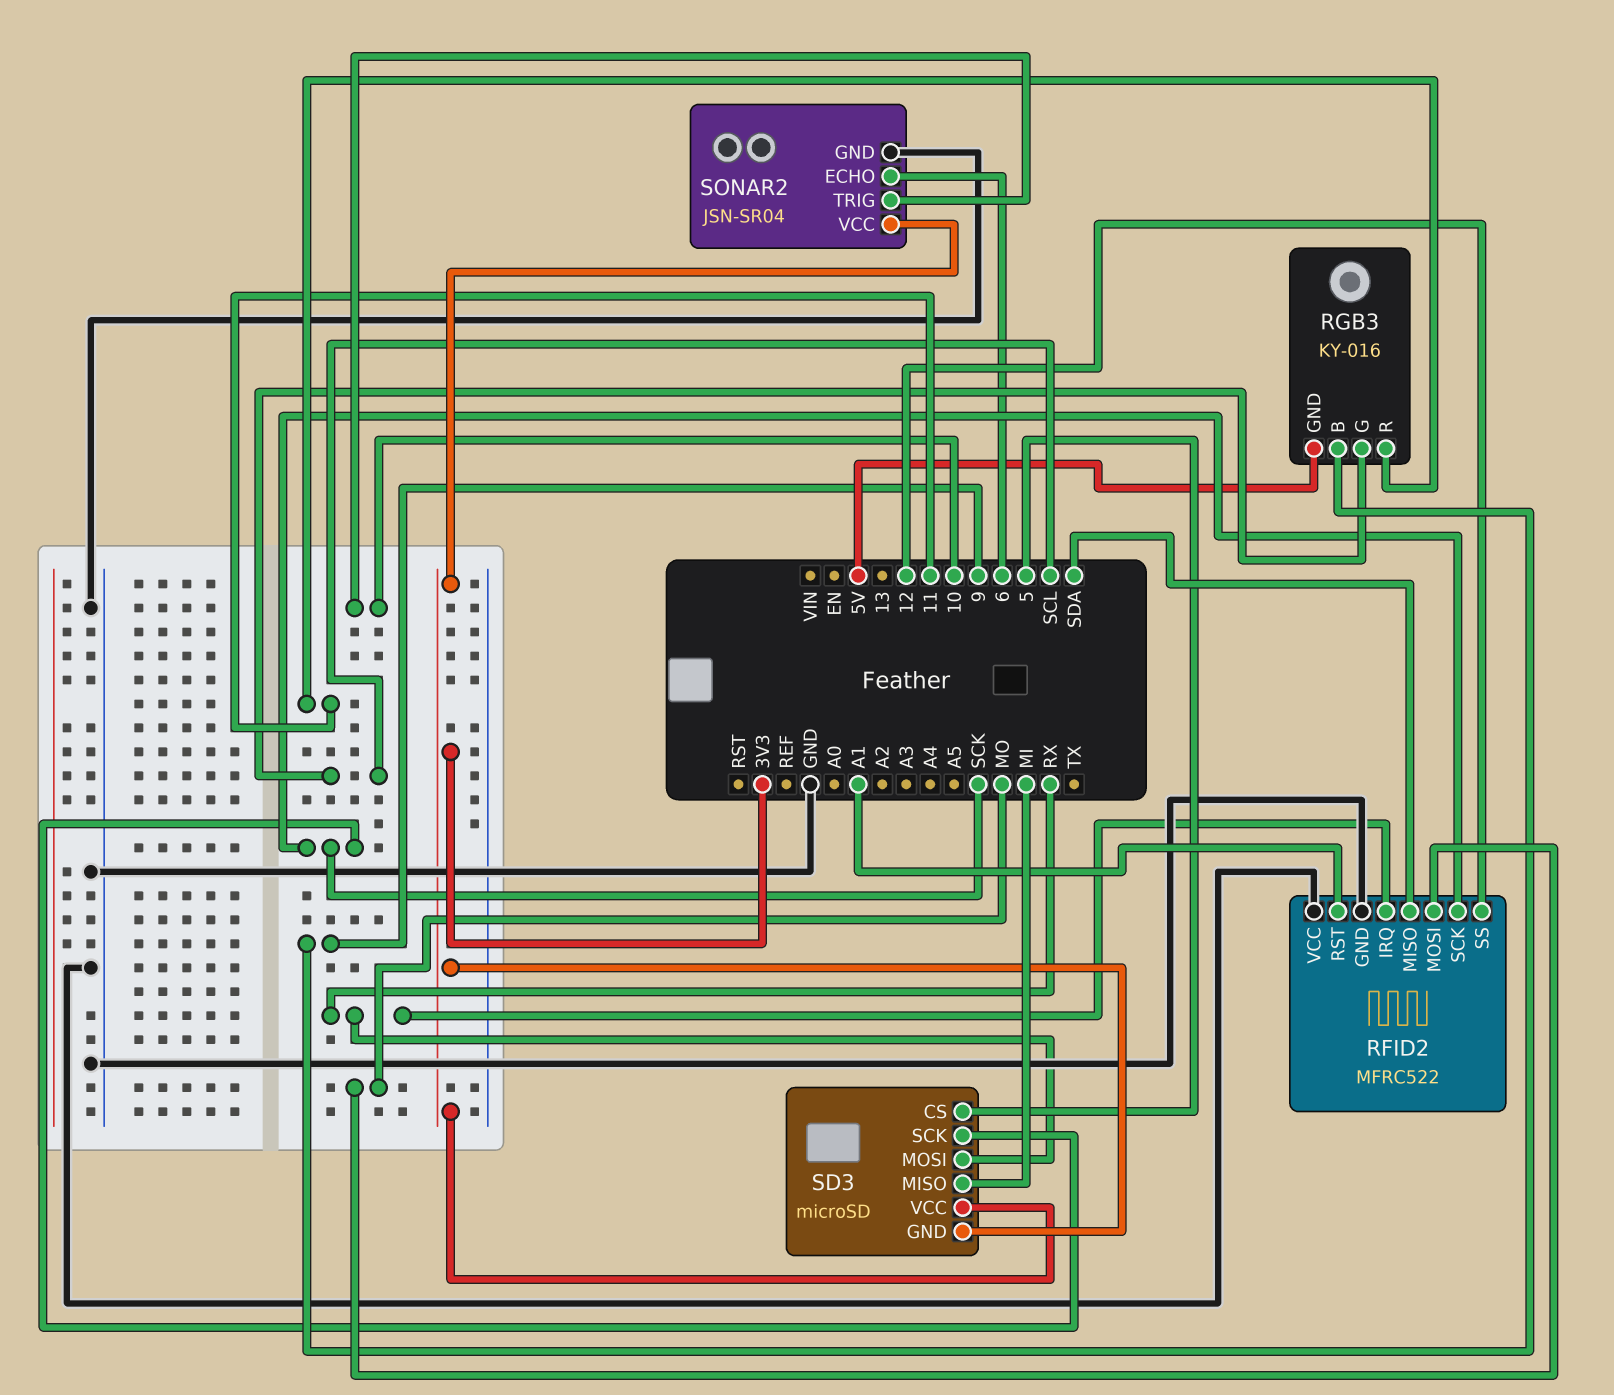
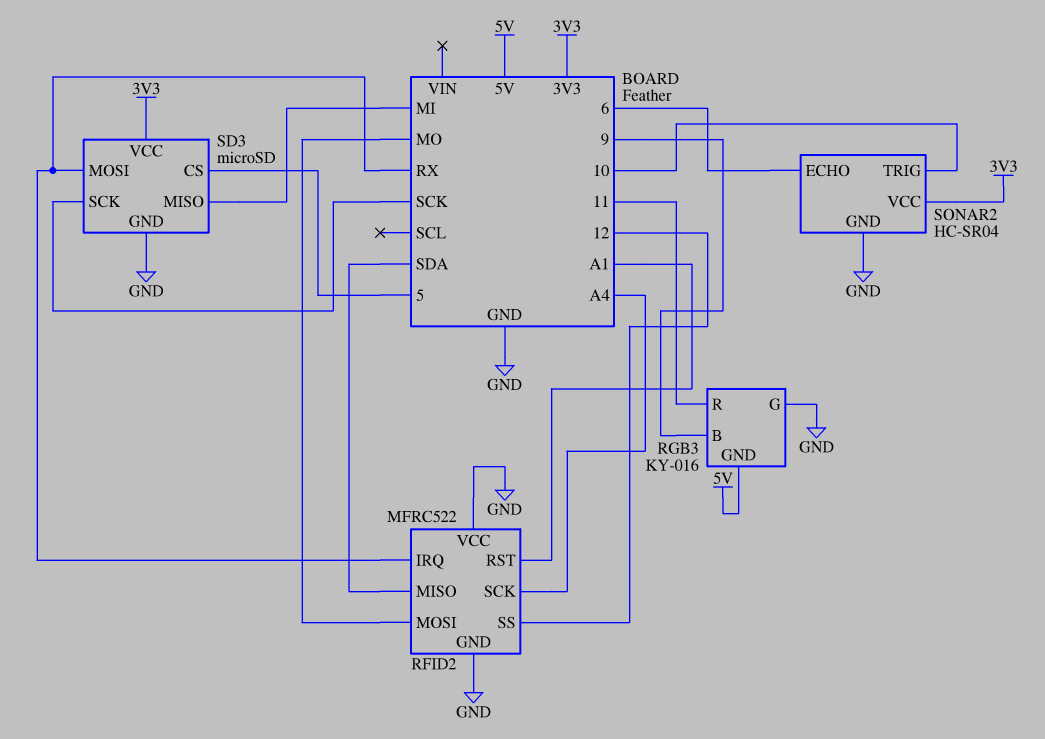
RFID2 pin SCK: SCK -> A4
RGB3 pin G: SCL -> GND
SD3 pin GND: 3V3 -> GND
SONAR2: JSN-SR04 -> HC-SR04

